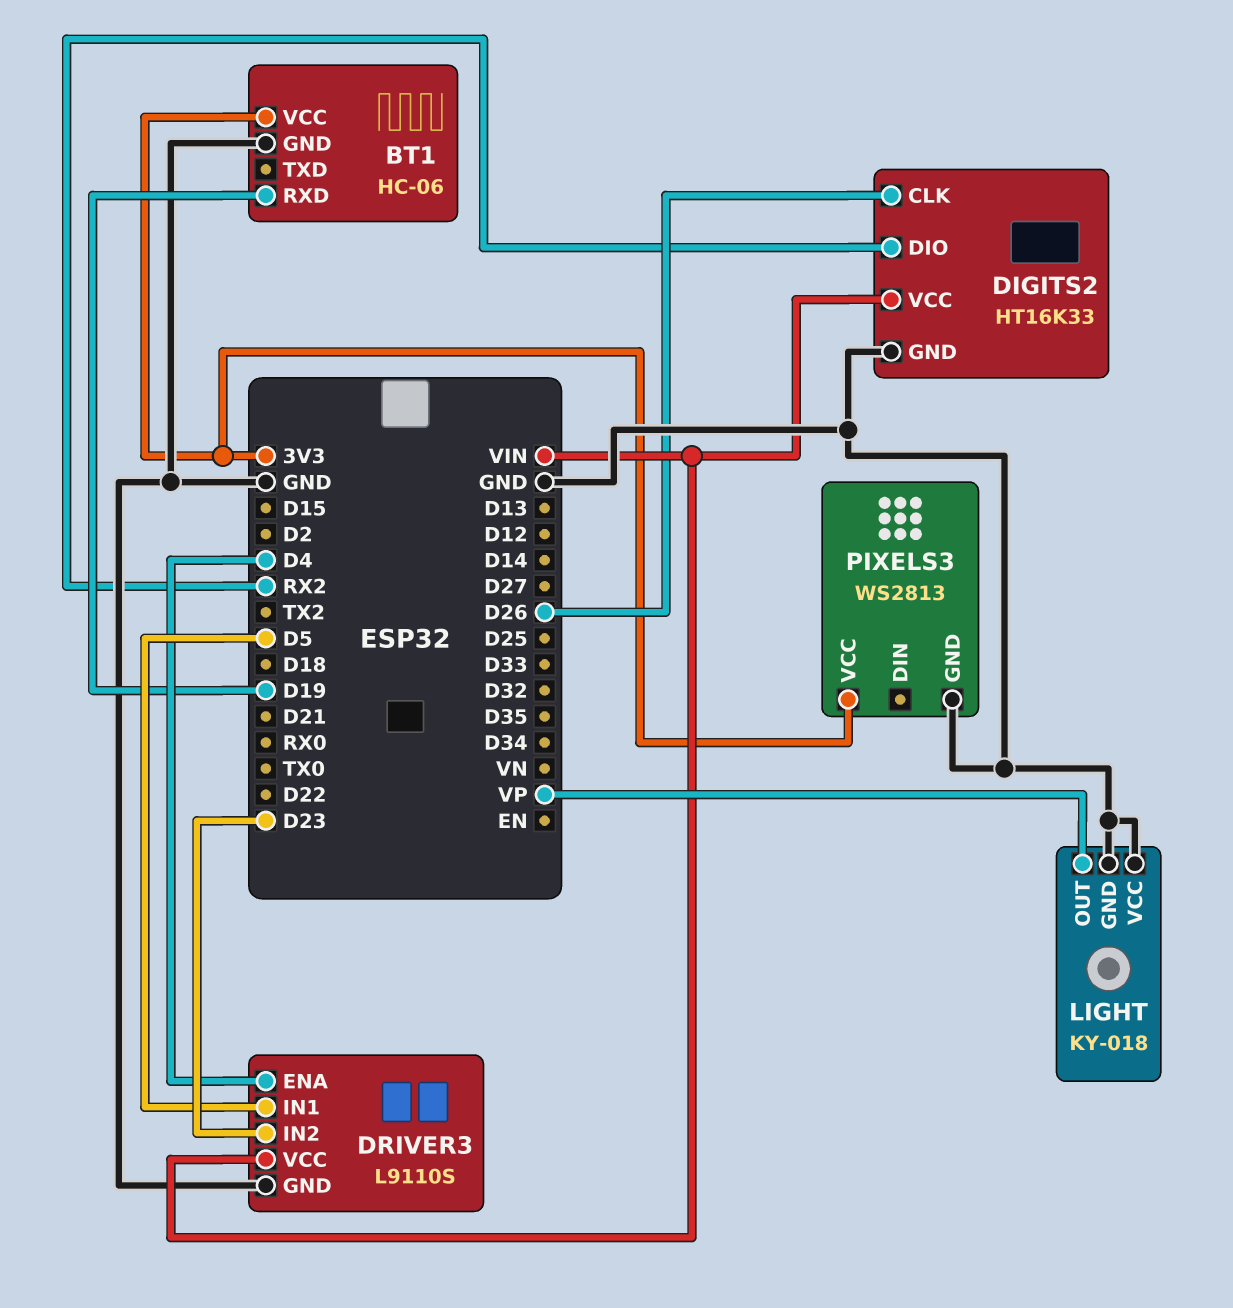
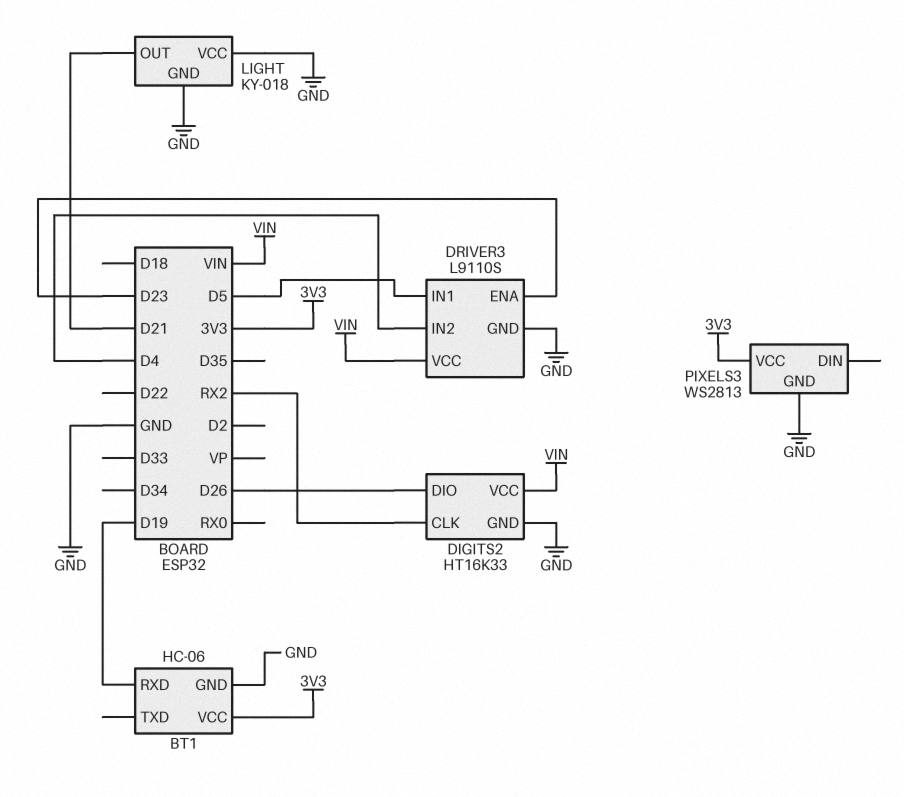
DIGITS2 pin CLK: D26 -> RX2
DIGITS2 pin DIO: RX2 -> D26
DRIVER3 pin ENA: D4 -> D23
DRIVER3 pin IN2: D23 -> D4
LIGHT pin OUT: VP -> D21

